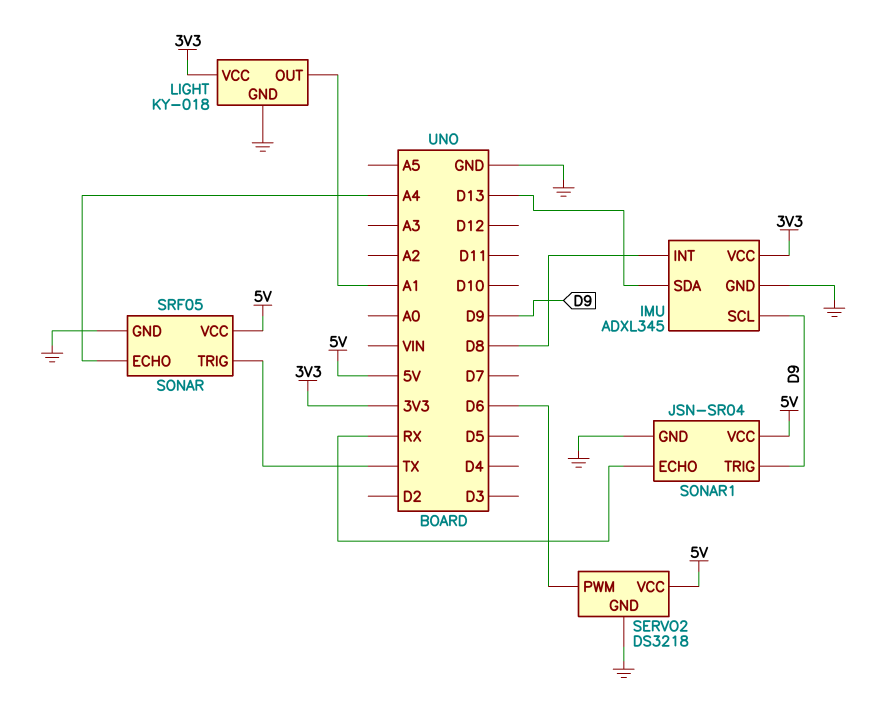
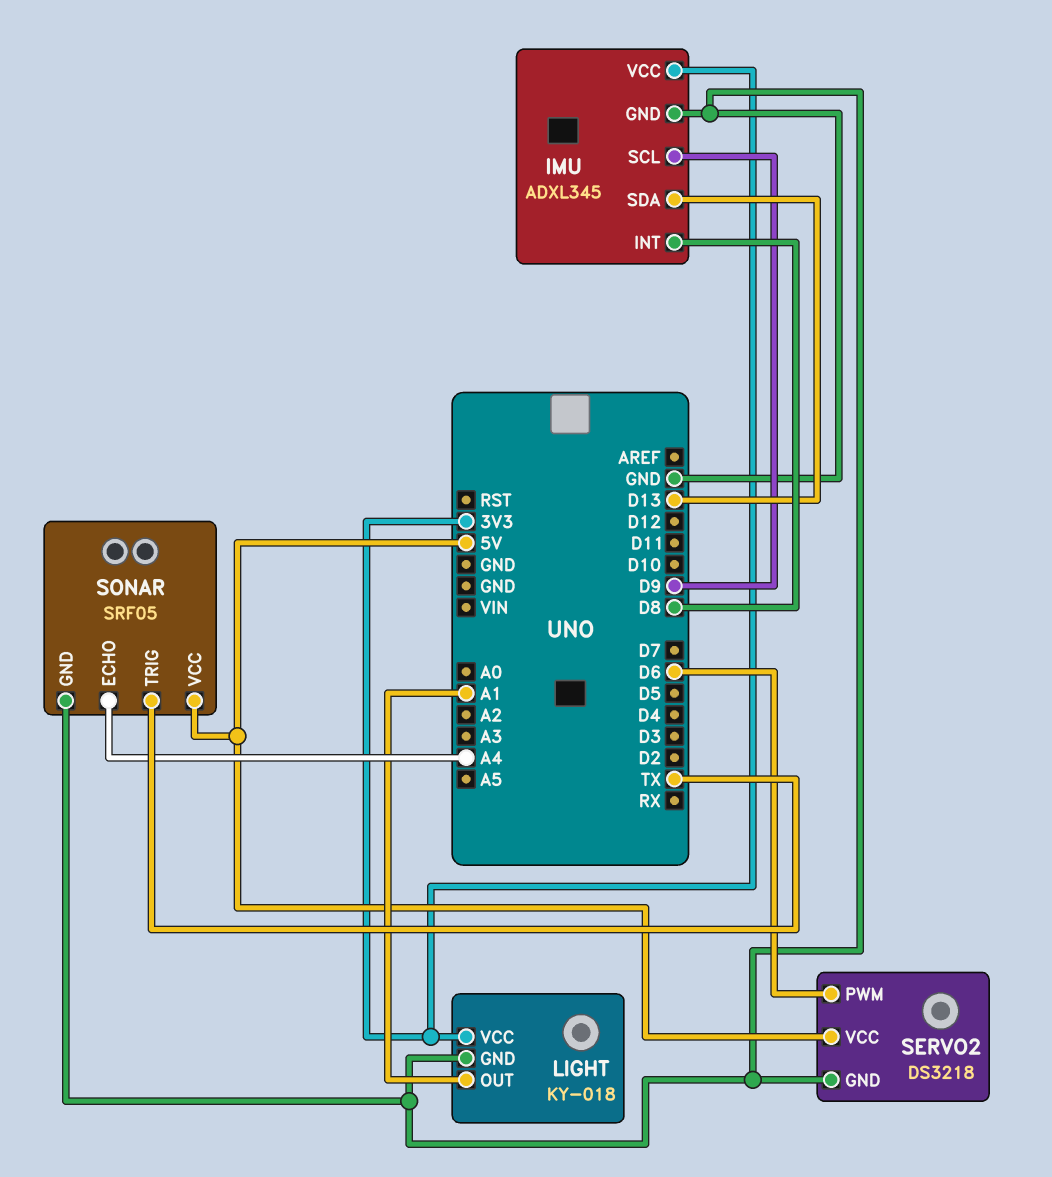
SONAR1: JSN-SR04 -> none
SONAR1 pin ECHO: RX -> none
SONAR1 pin GND: GND -> none
SONAR1 pin TRIG: D9 -> none
SONAR1 pin VCC: 5V -> none

